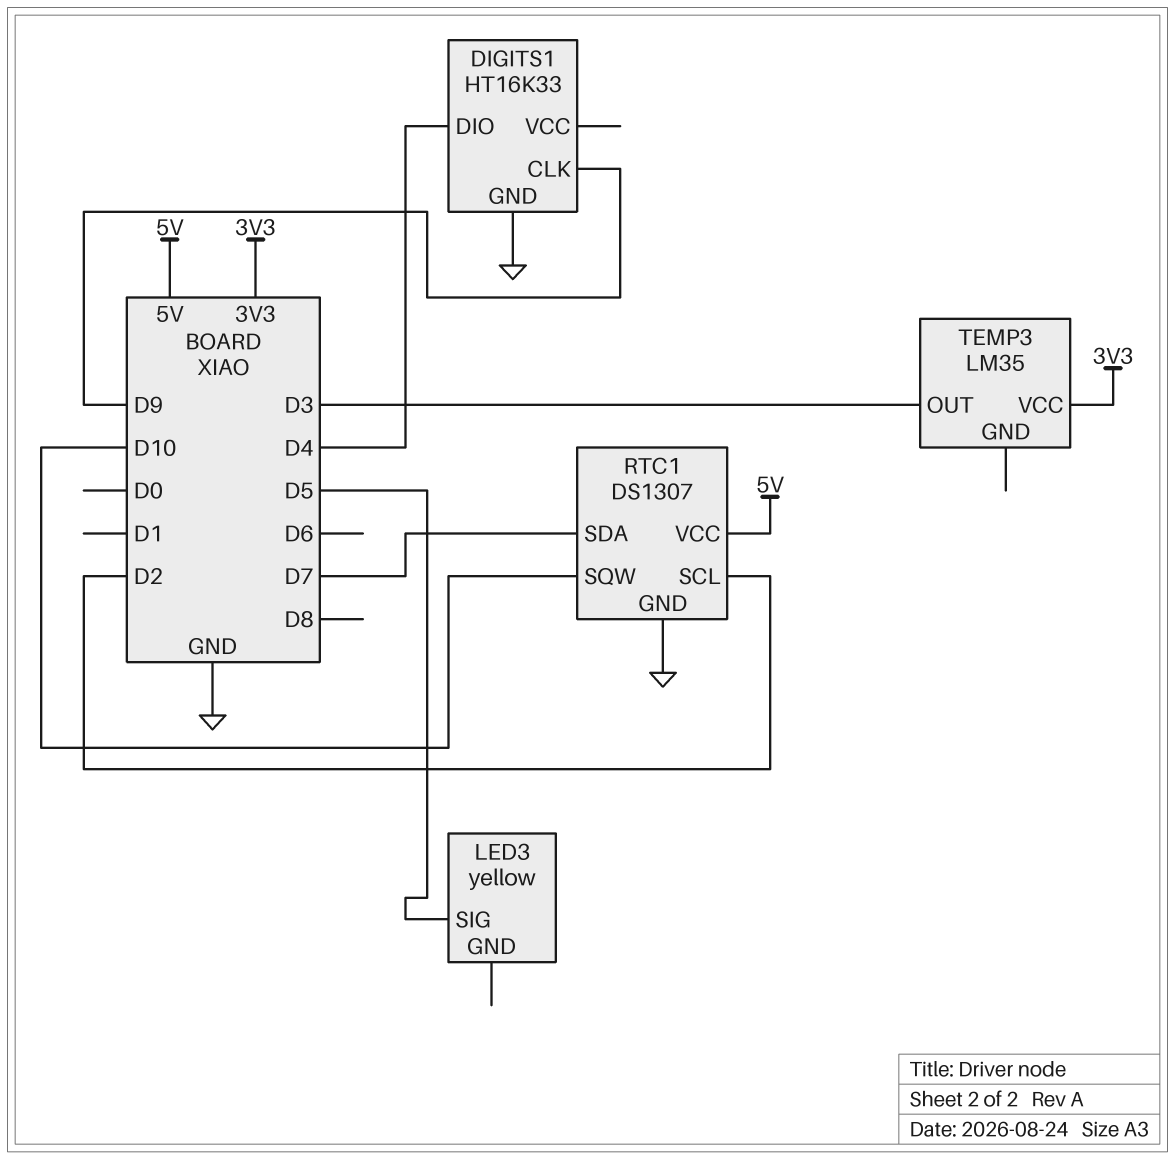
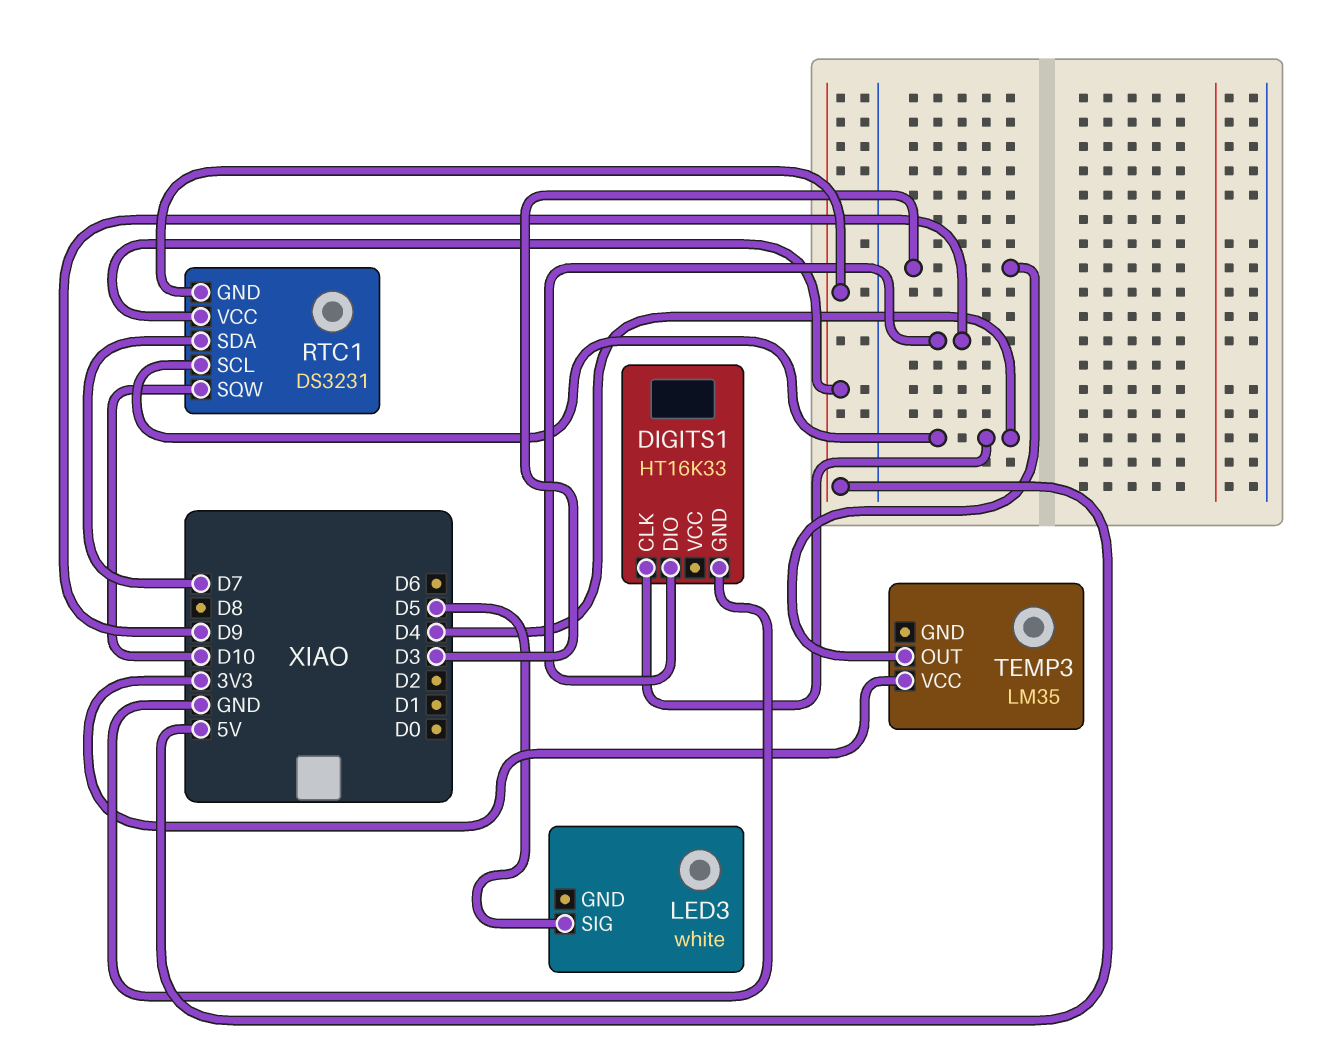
DIGITS1 pin CLK: D9 -> D4
DIGITS1 pin DIO: D4 -> D9
LED3: yellow -> white
RTC1: DS1307 -> DS3231
RTC1 pin GND: GND -> 5V
RTC1 pin SCL: D2 -> D4

